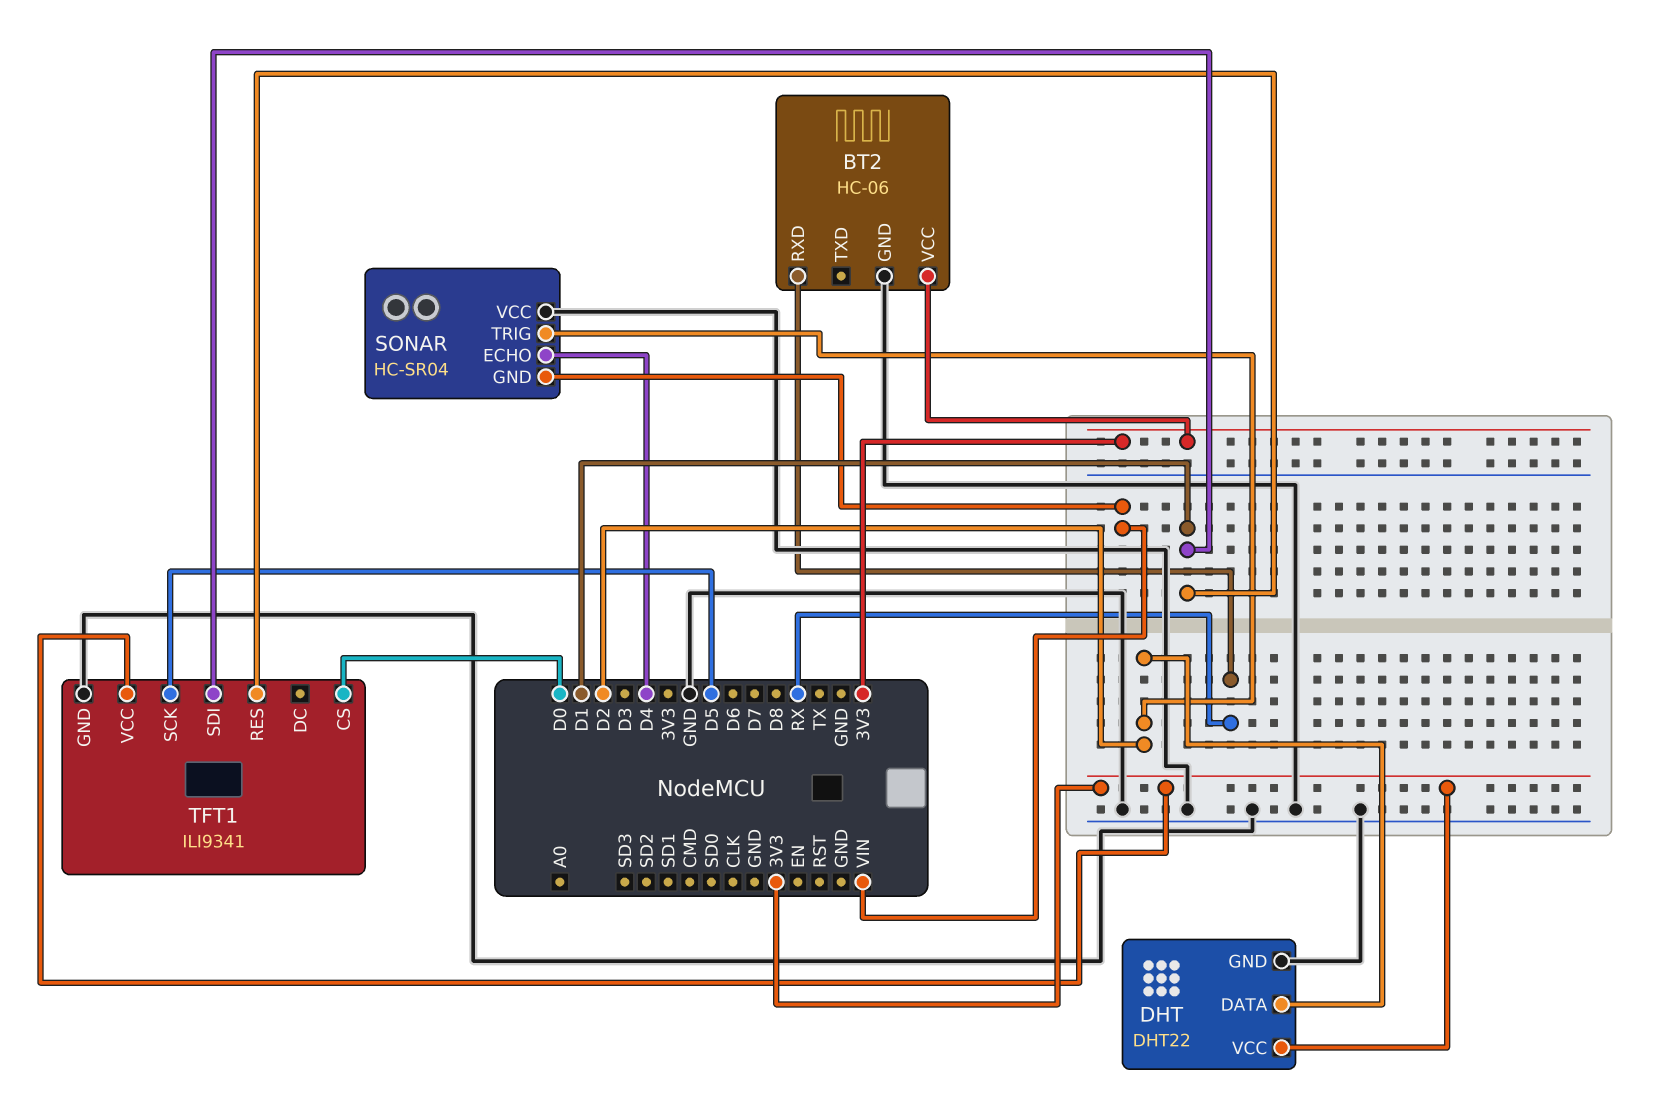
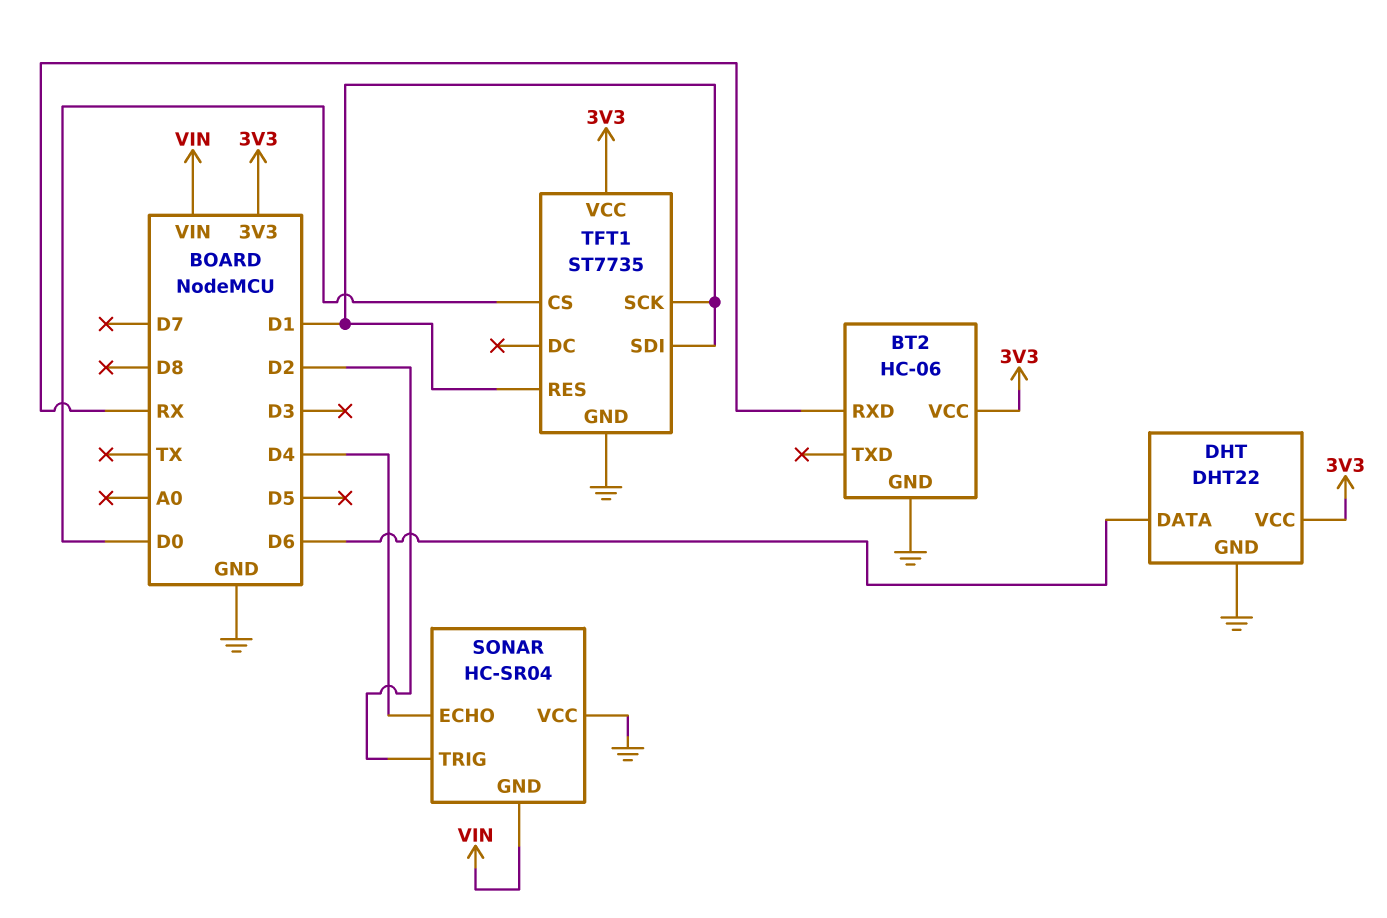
DHT pin DATA: D2 -> D6
TFT1: ILI9341 -> ST7735
TFT1 pin SCK: D5 -> D1

